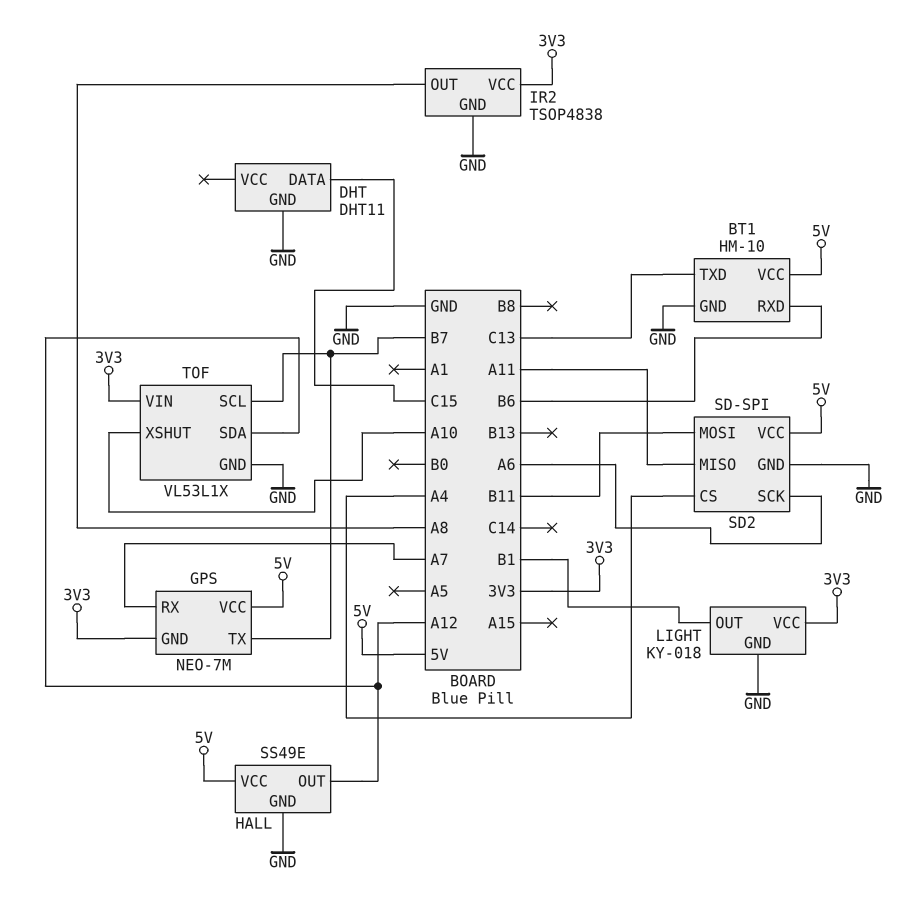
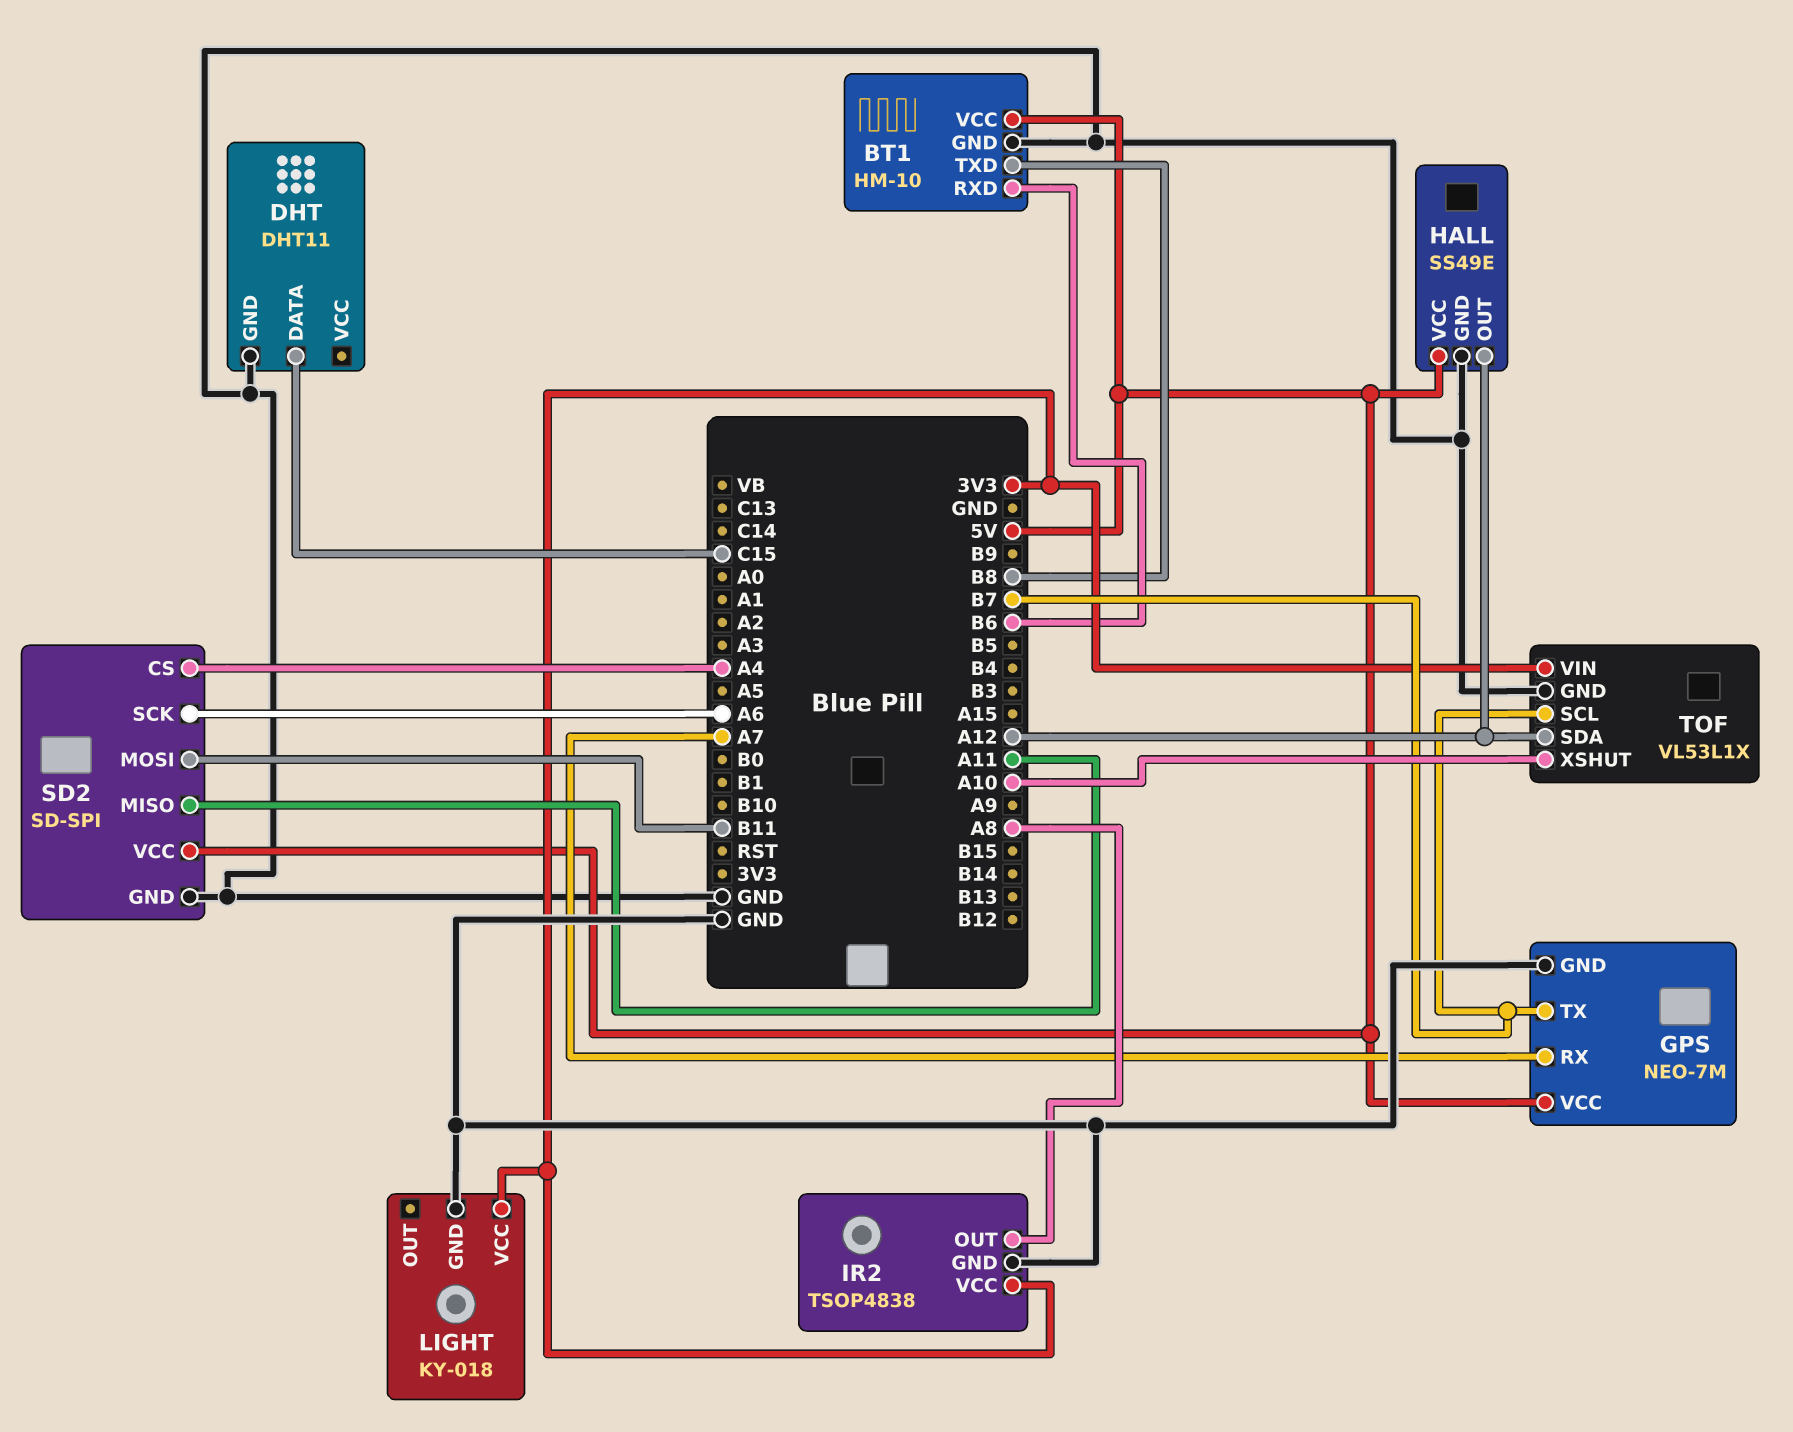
BT1 pin TXD: C13 -> B8
GPS pin GND: 3V3 -> GND
LIGHT pin OUT: B1 -> none

